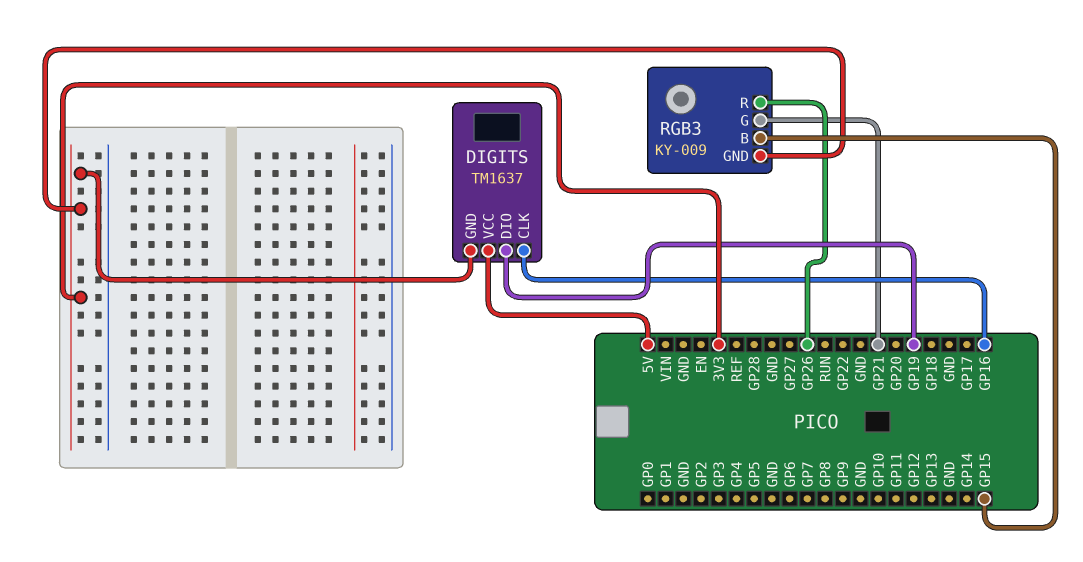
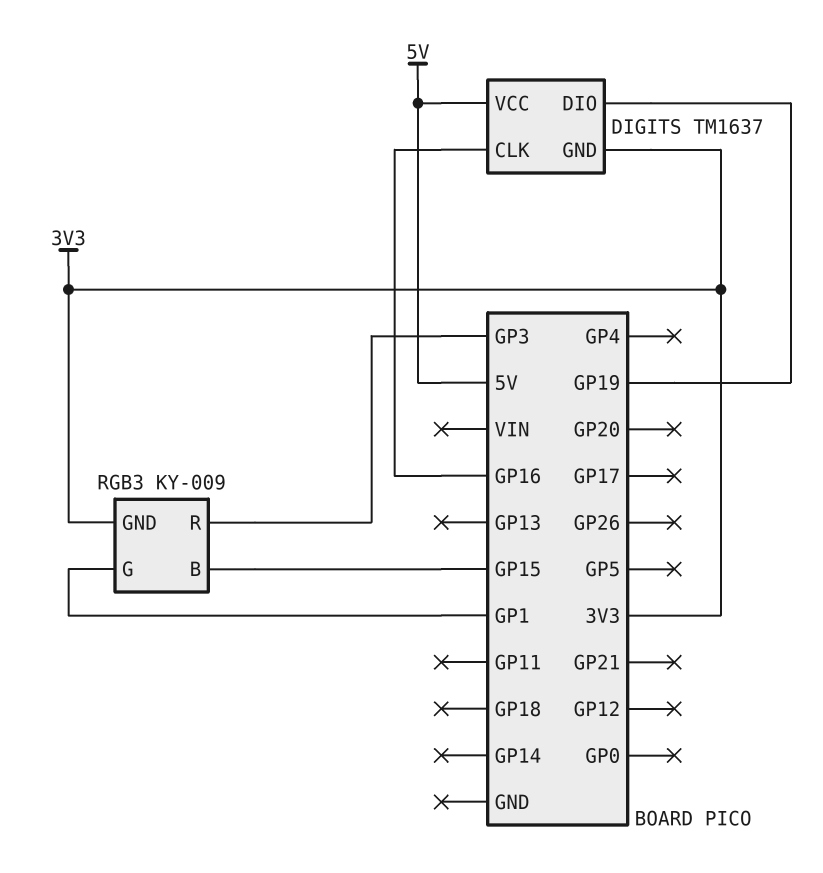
RGB3 pin G: GP21 -> GP1
RGB3 pin R: GP26 -> GP3

